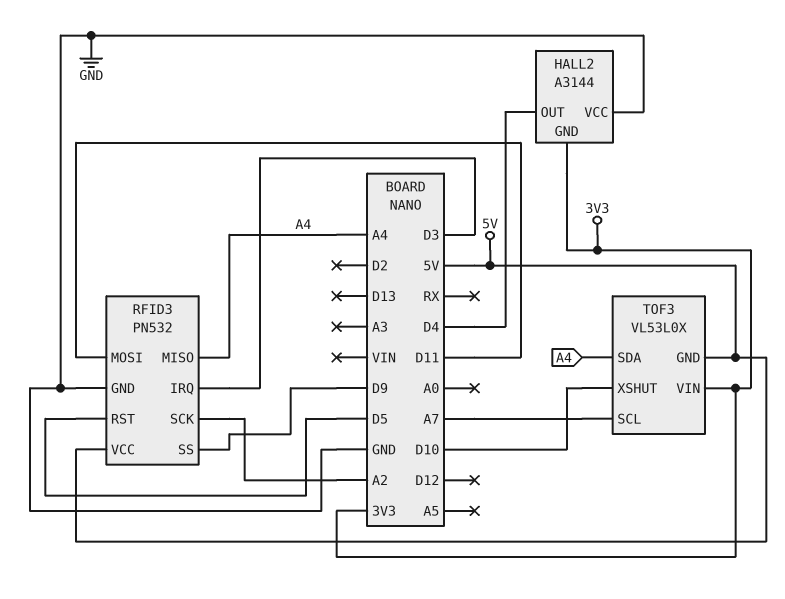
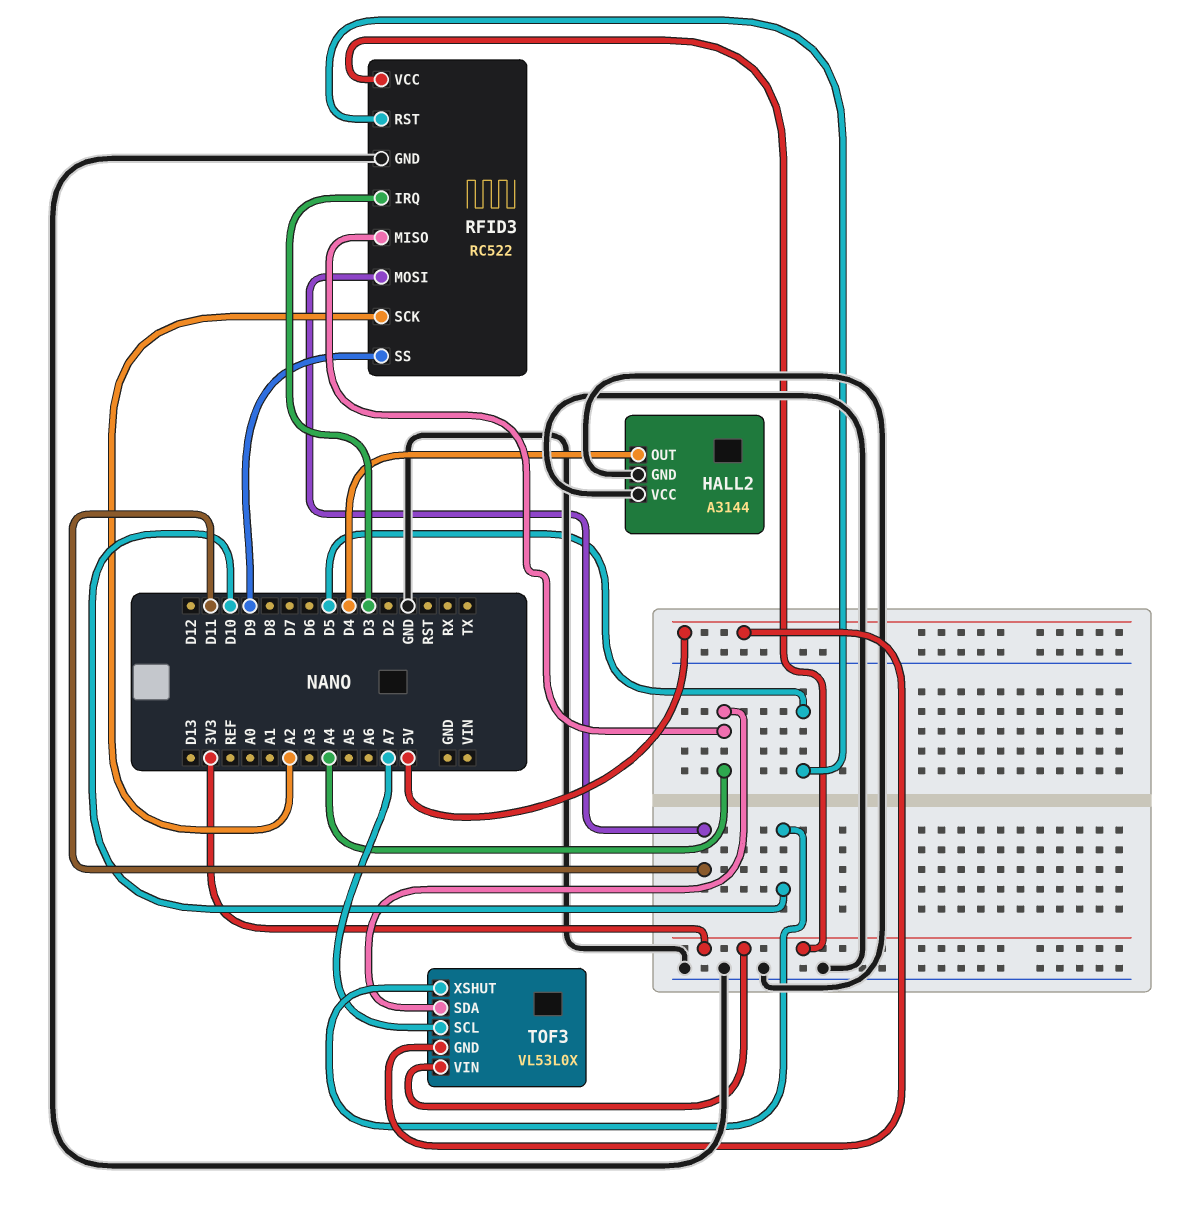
HALL2 pin GND: 3V3 -> GND
RFID3: PN532 -> RC522
RFID3 pin VCC: 5V -> 3V3

